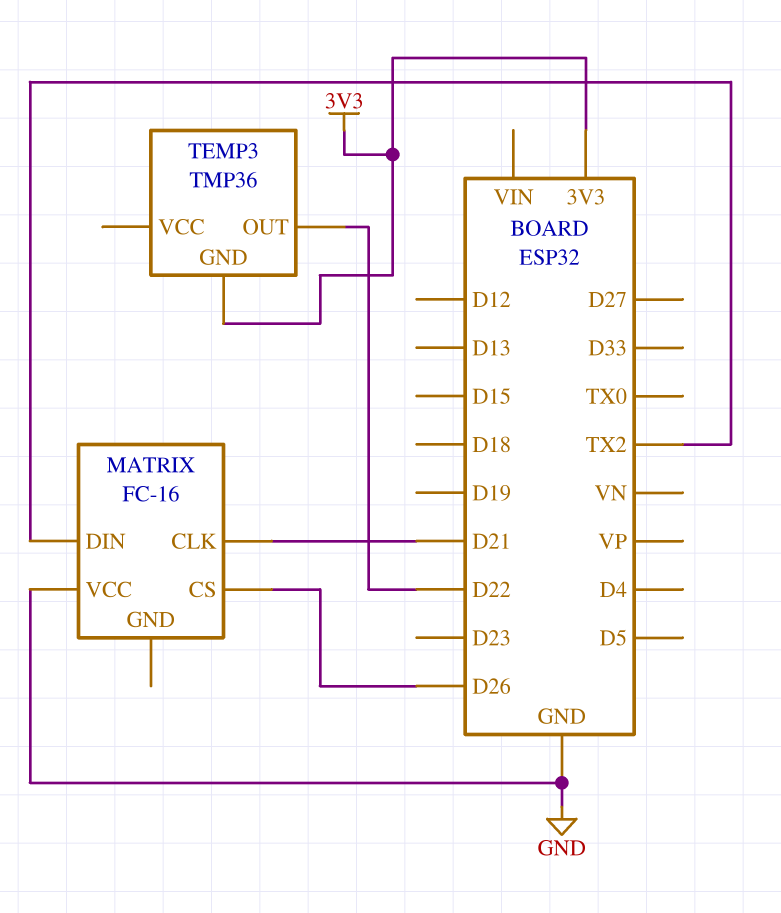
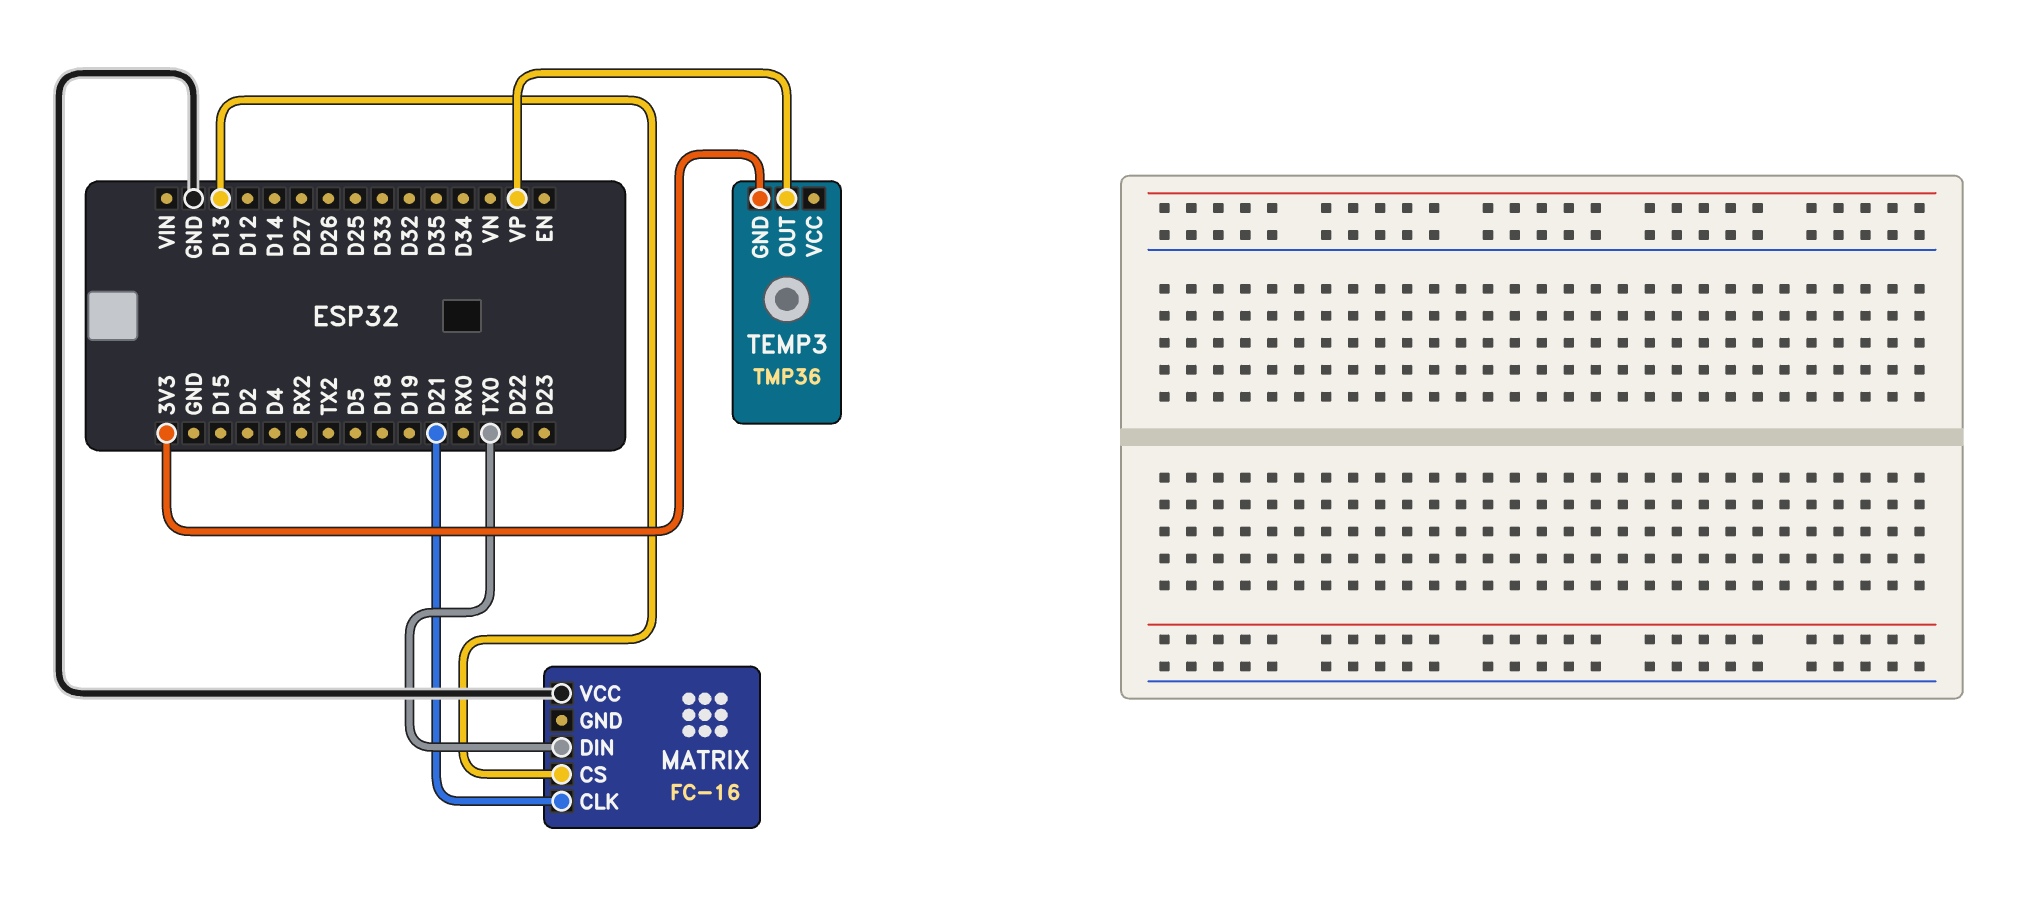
MATRIX pin CS: D26 -> D13
MATRIX pin DIN: TX2 -> TX0
TEMP3 pin OUT: D22 -> VP

